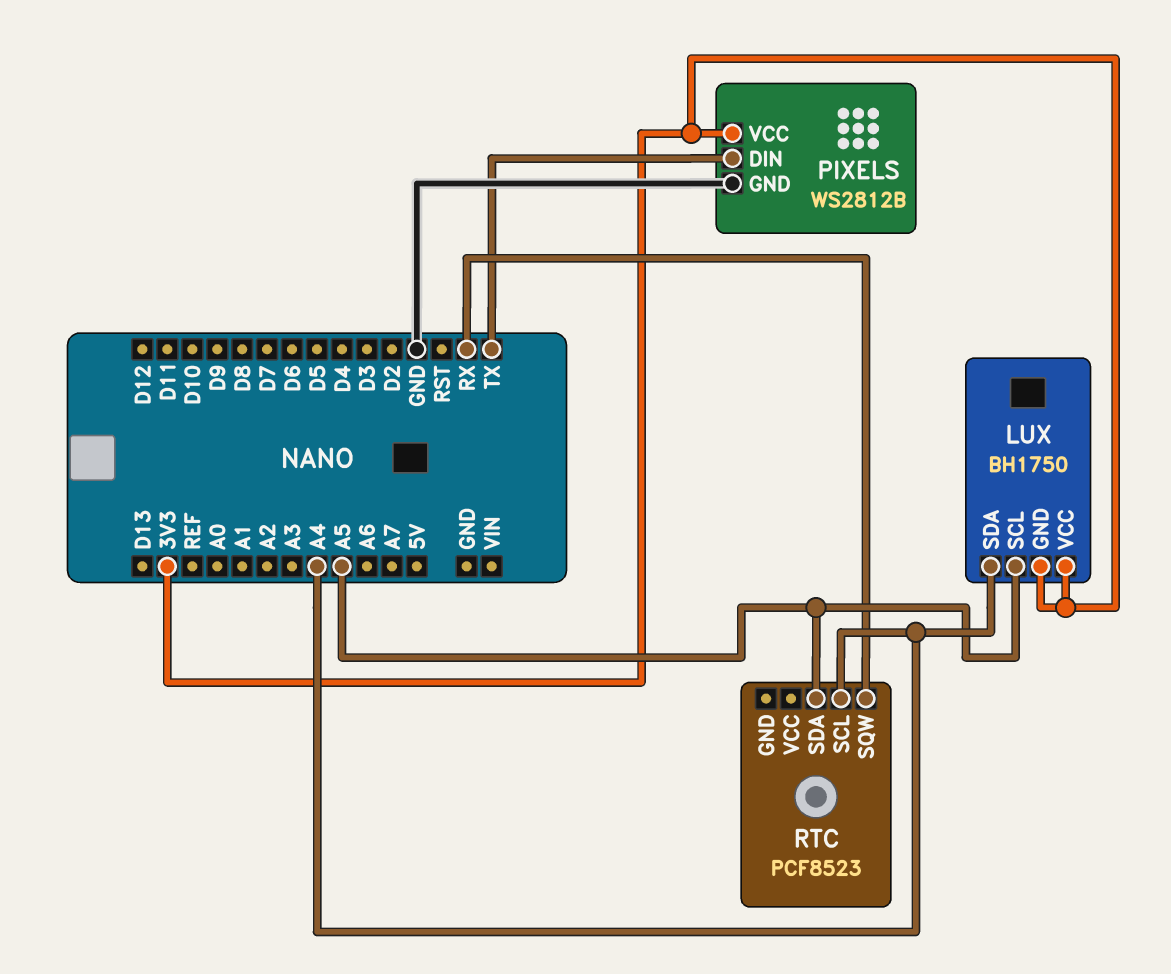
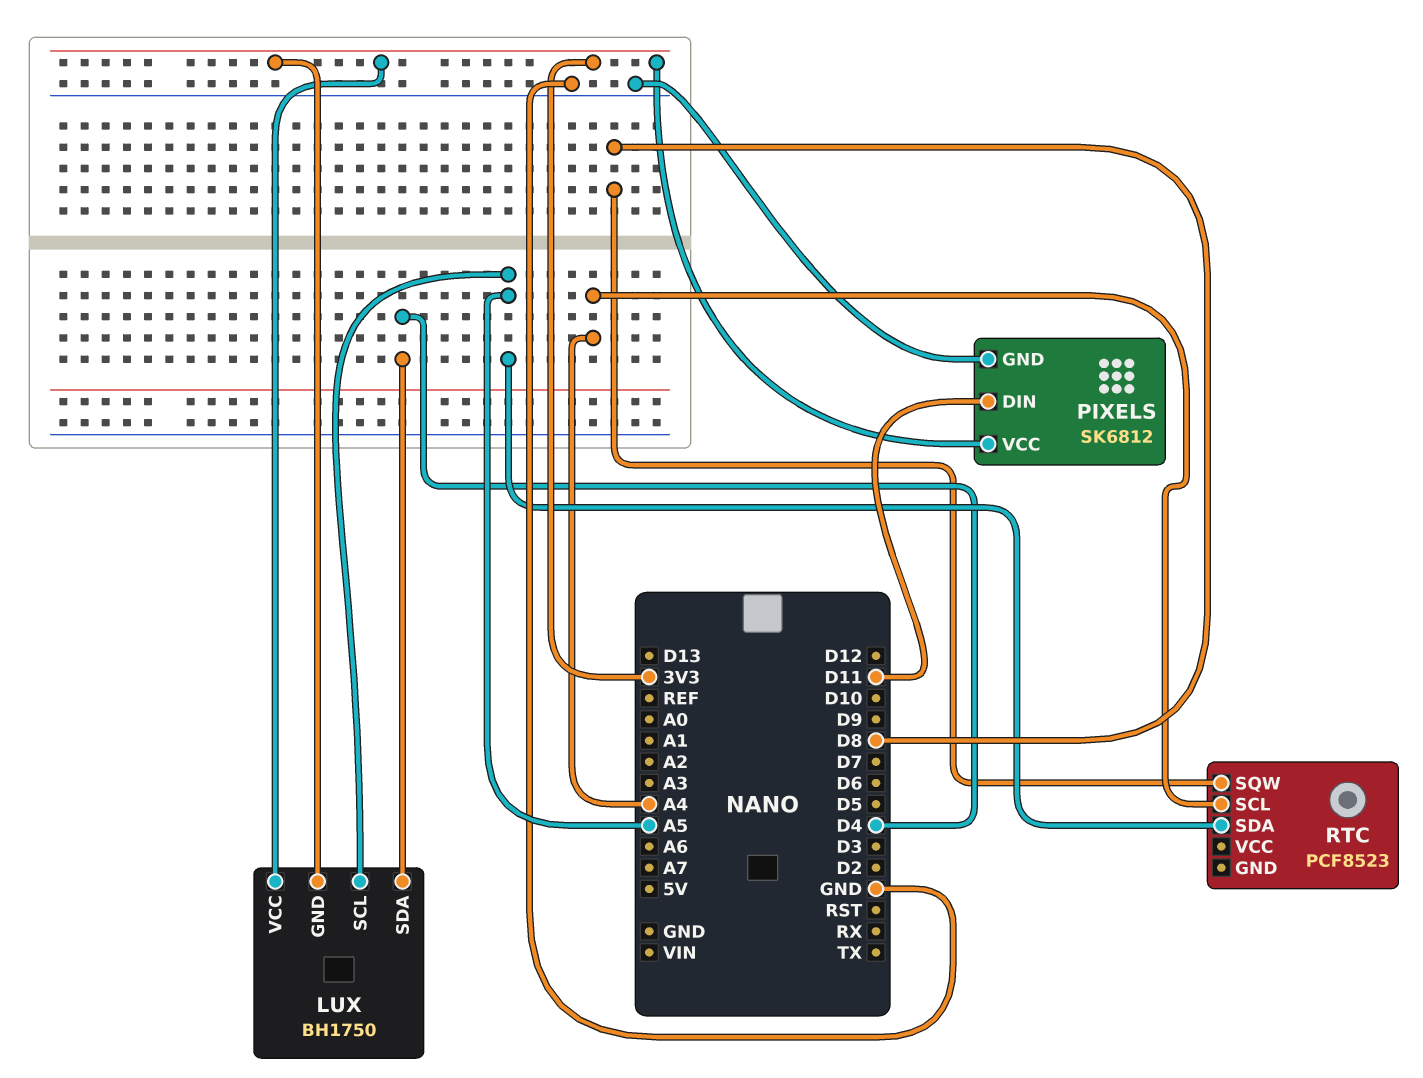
LUX pin SDA: A4 -> D4
PIXELS: WS2812B -> SK6812
PIXELS pin DIN: TX -> D11
RTC pin SQW: RX -> D8

